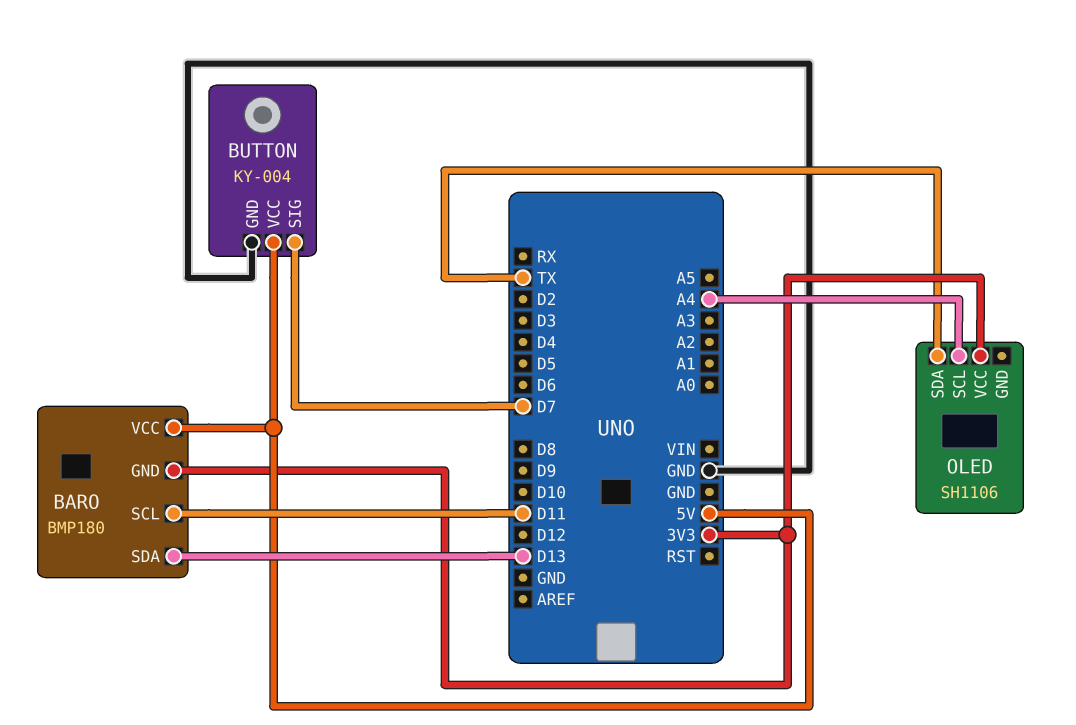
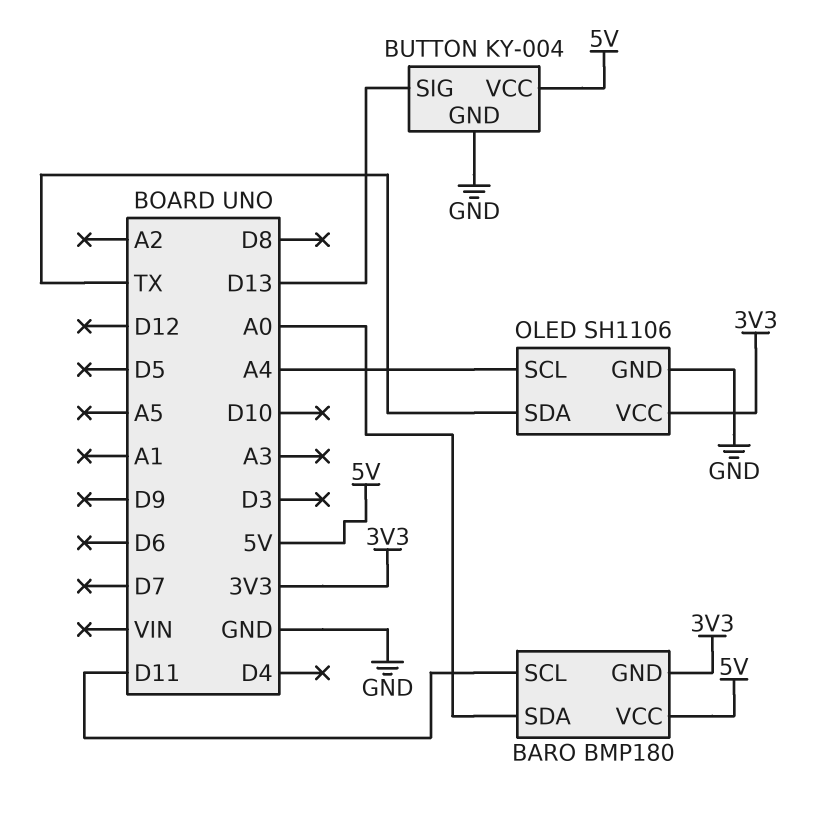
BARO pin SDA: D13 -> A0
BUTTON pin SIG: D7 -> D13
OLED pin GND: none -> GND

